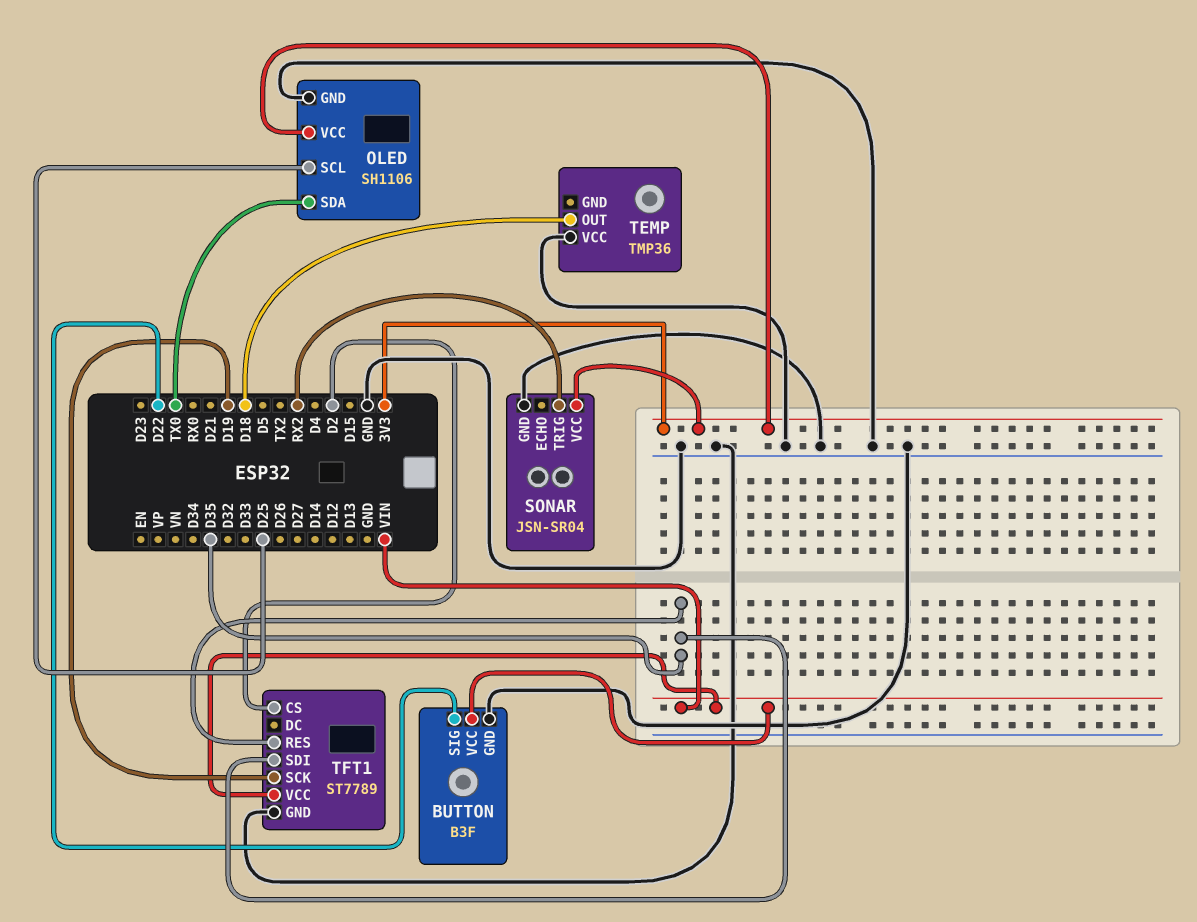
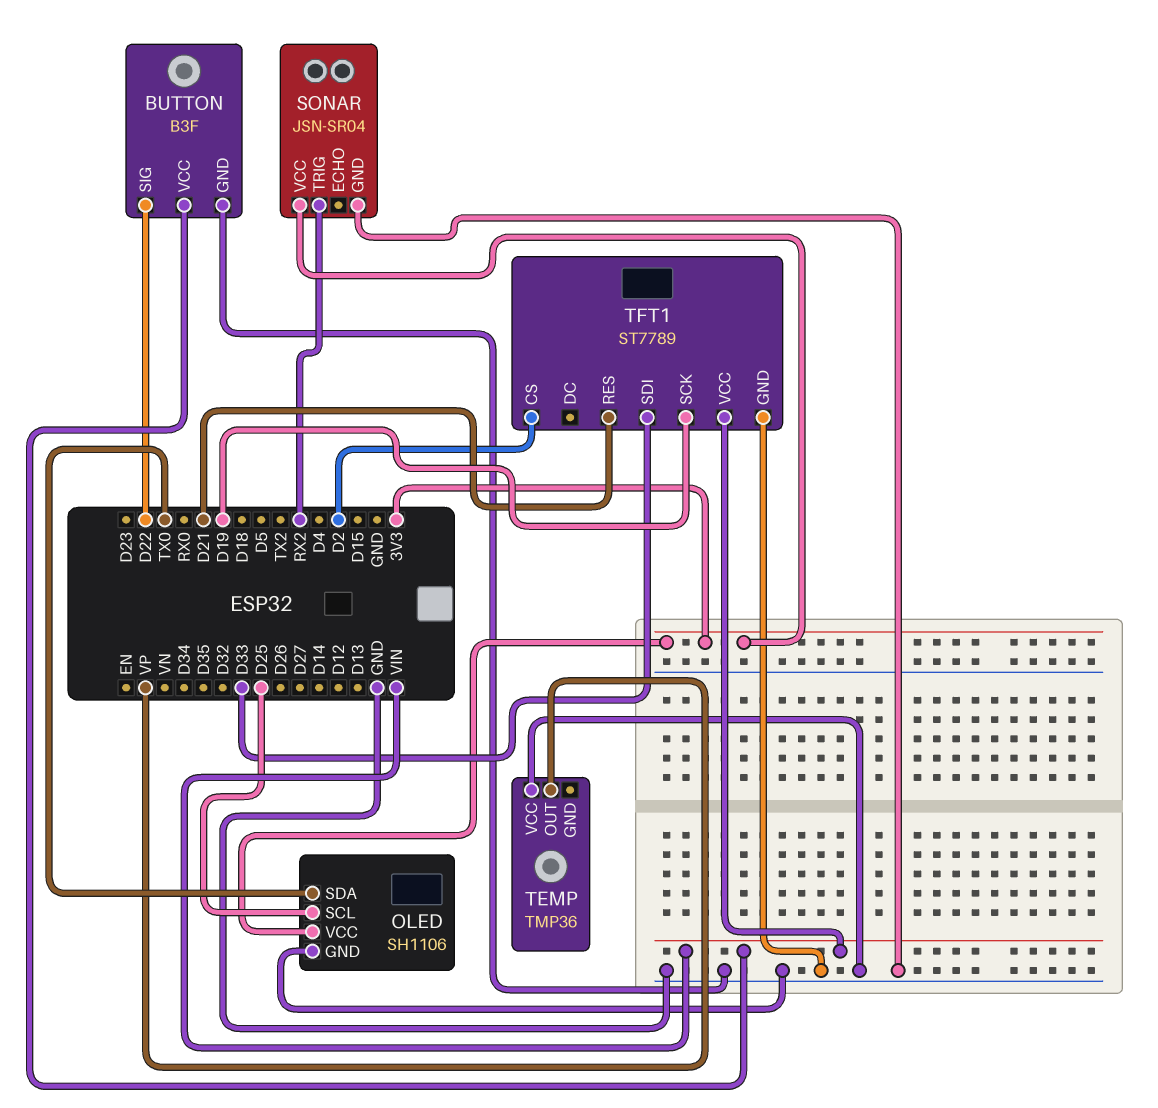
TEMP pin OUT: D18 -> VP
TFT1 pin RES: D35 -> D21
TFT1 pin SDI: D35 -> D33

